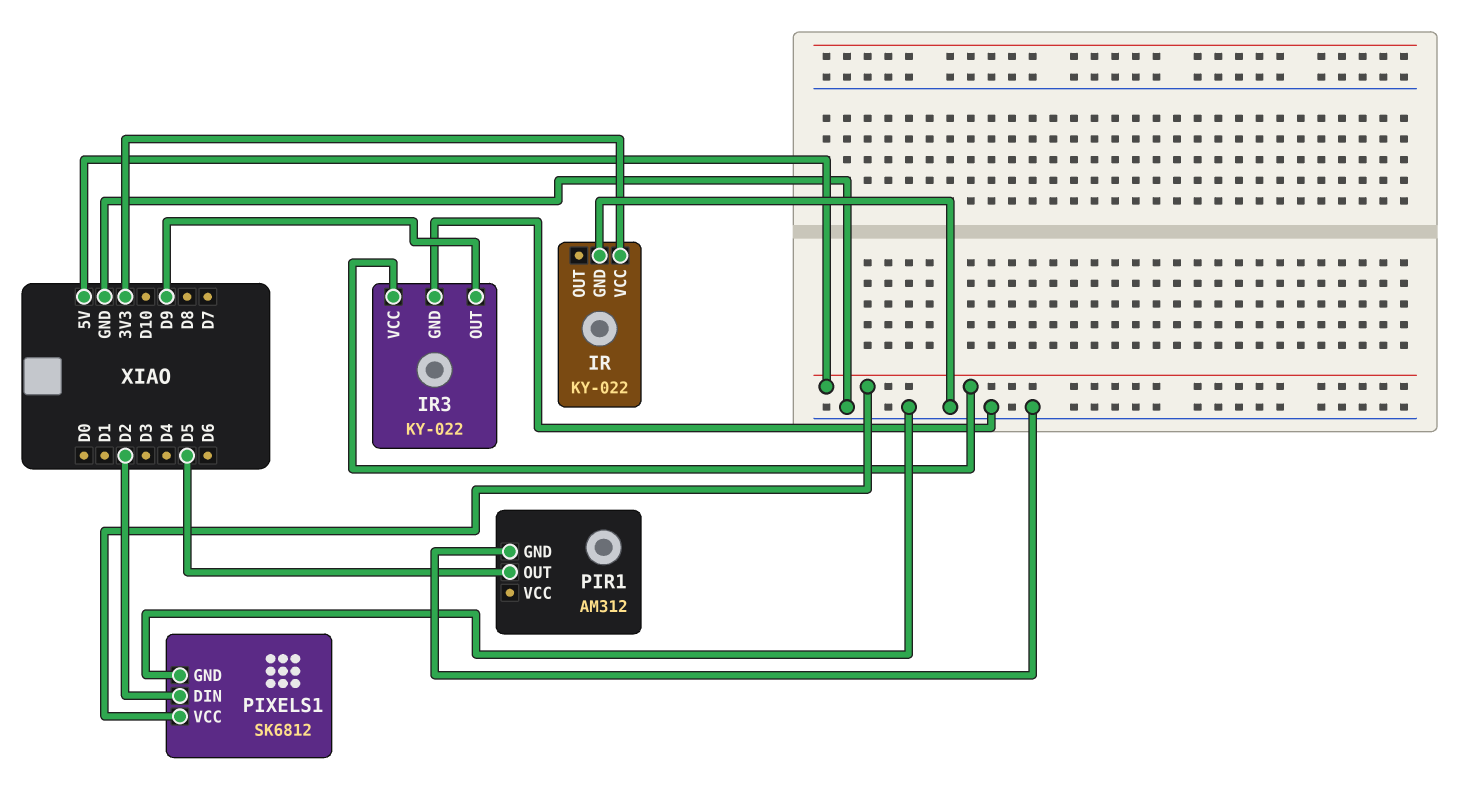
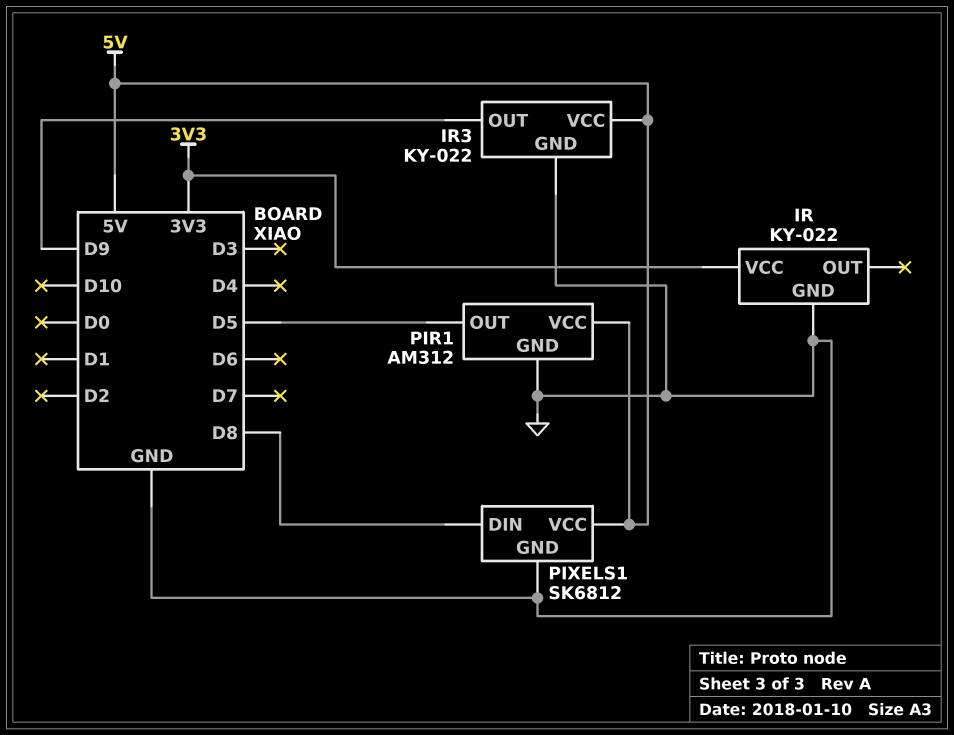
PIR1 pin VCC: none -> 5V
PIXELS1 pin DIN: D2 -> D8

